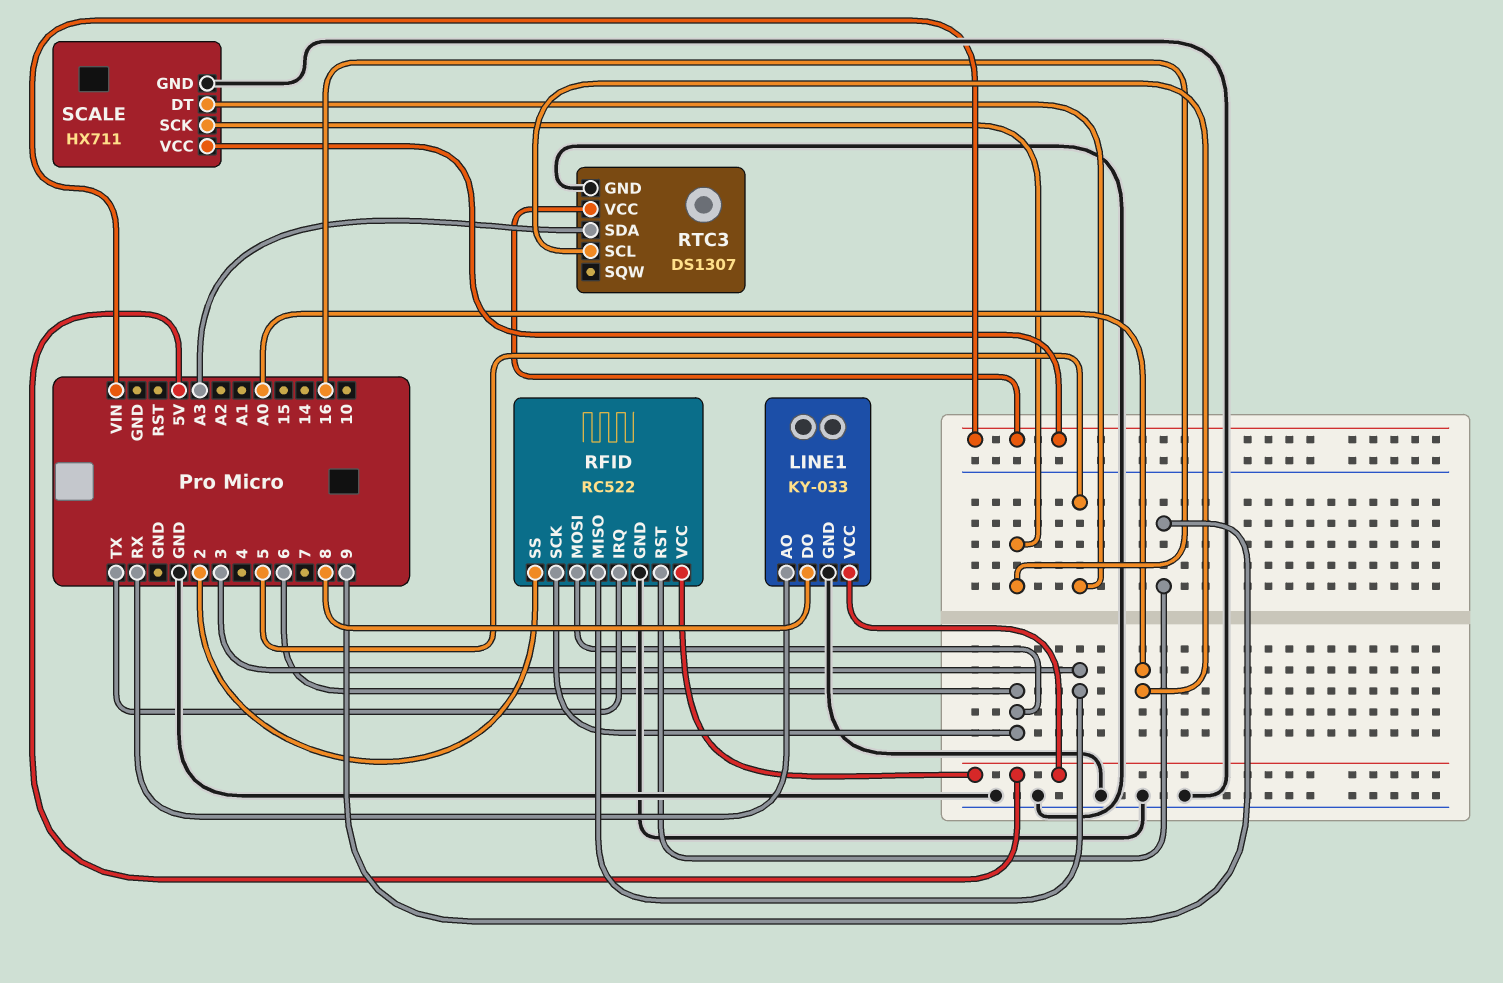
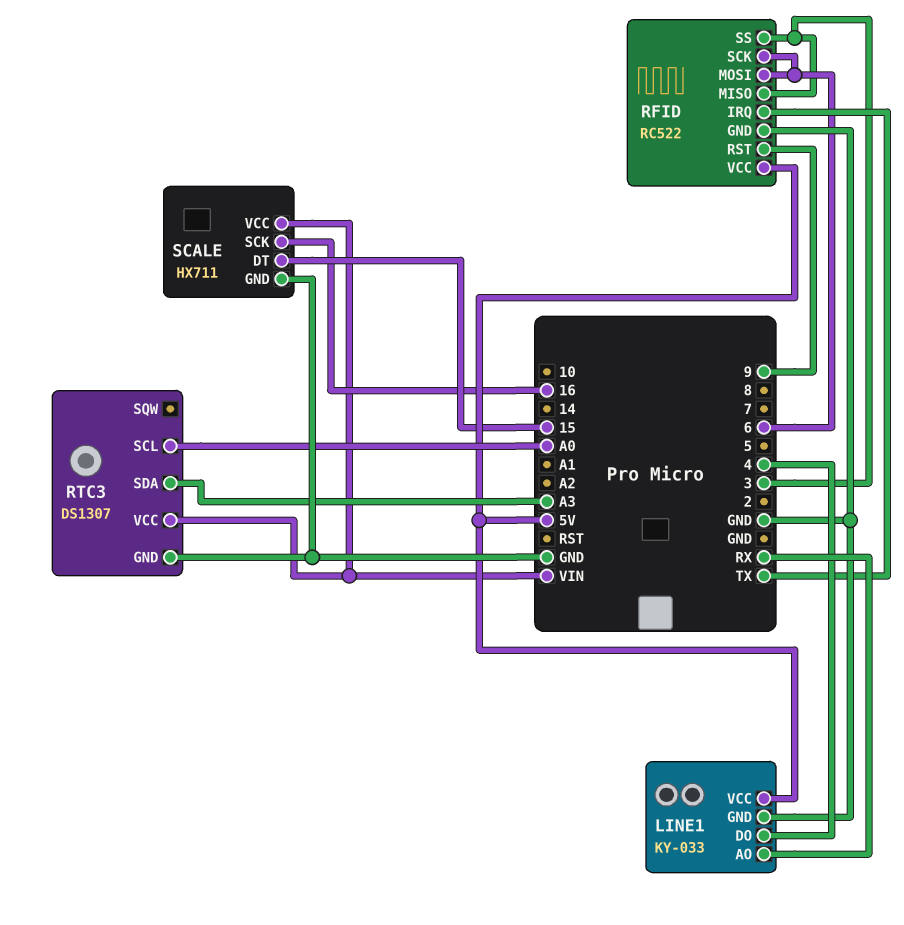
LINE1 pin DO: 8 -> 4
RFID pin SS: 2 -> 3
SCALE pin DT: 5 -> 15

